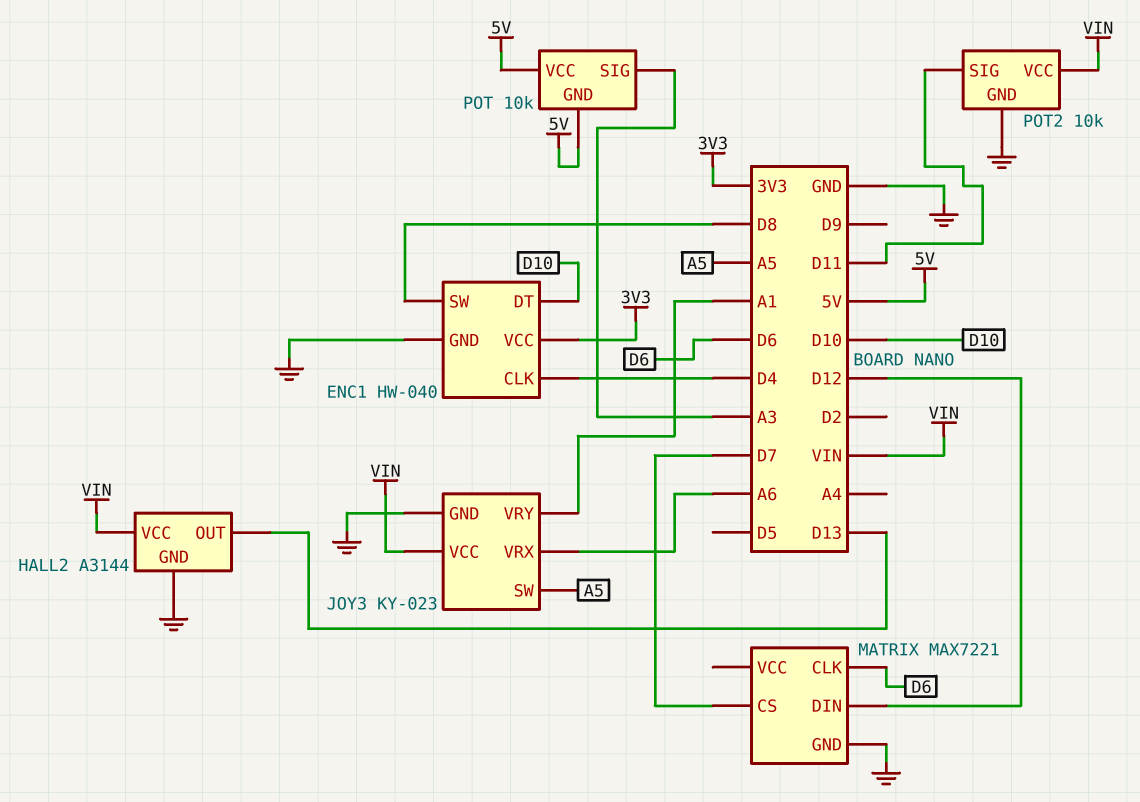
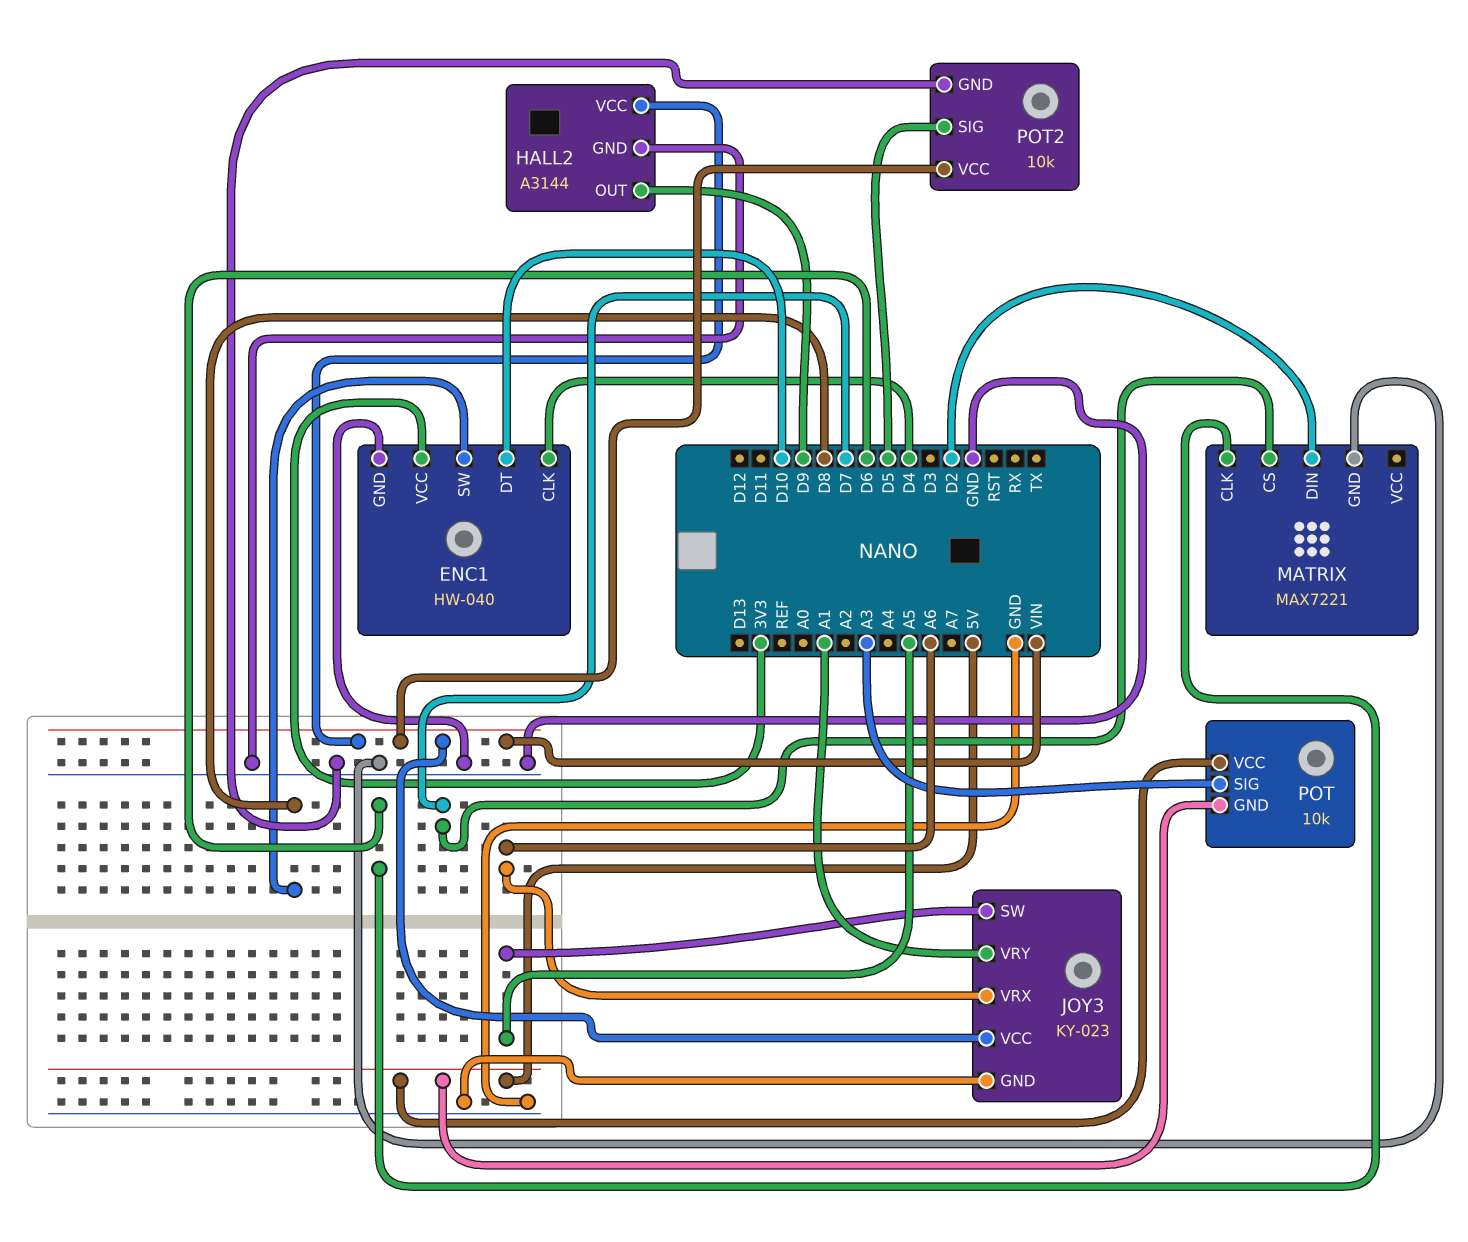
HALL2 pin OUT: D13 -> D9
MATRIX pin DIN: D12 -> D2
POT2 pin SIG: D11 -> D5

